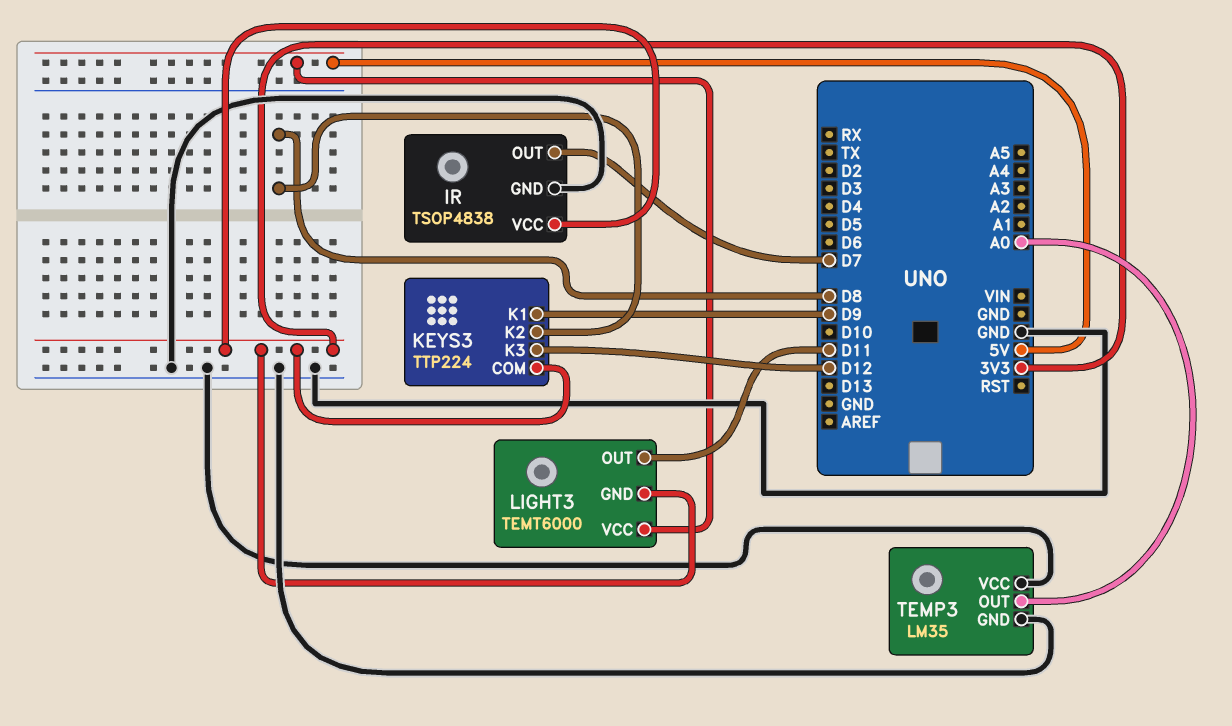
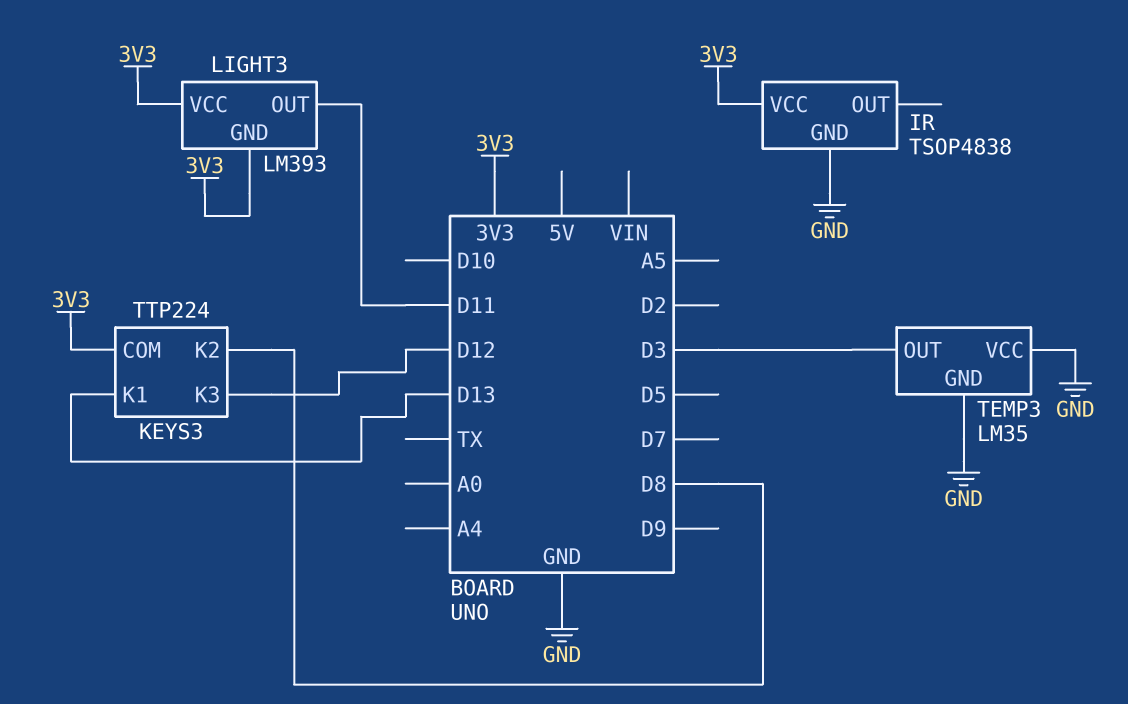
IR pin OUT: D7 -> none
KEYS3 pin K1: D9 -> D13
LIGHT3: TEMT6000 -> LM393
LIGHT3 pin VCC: 5V -> 3V3
TEMP3 pin OUT: A0 -> D3

